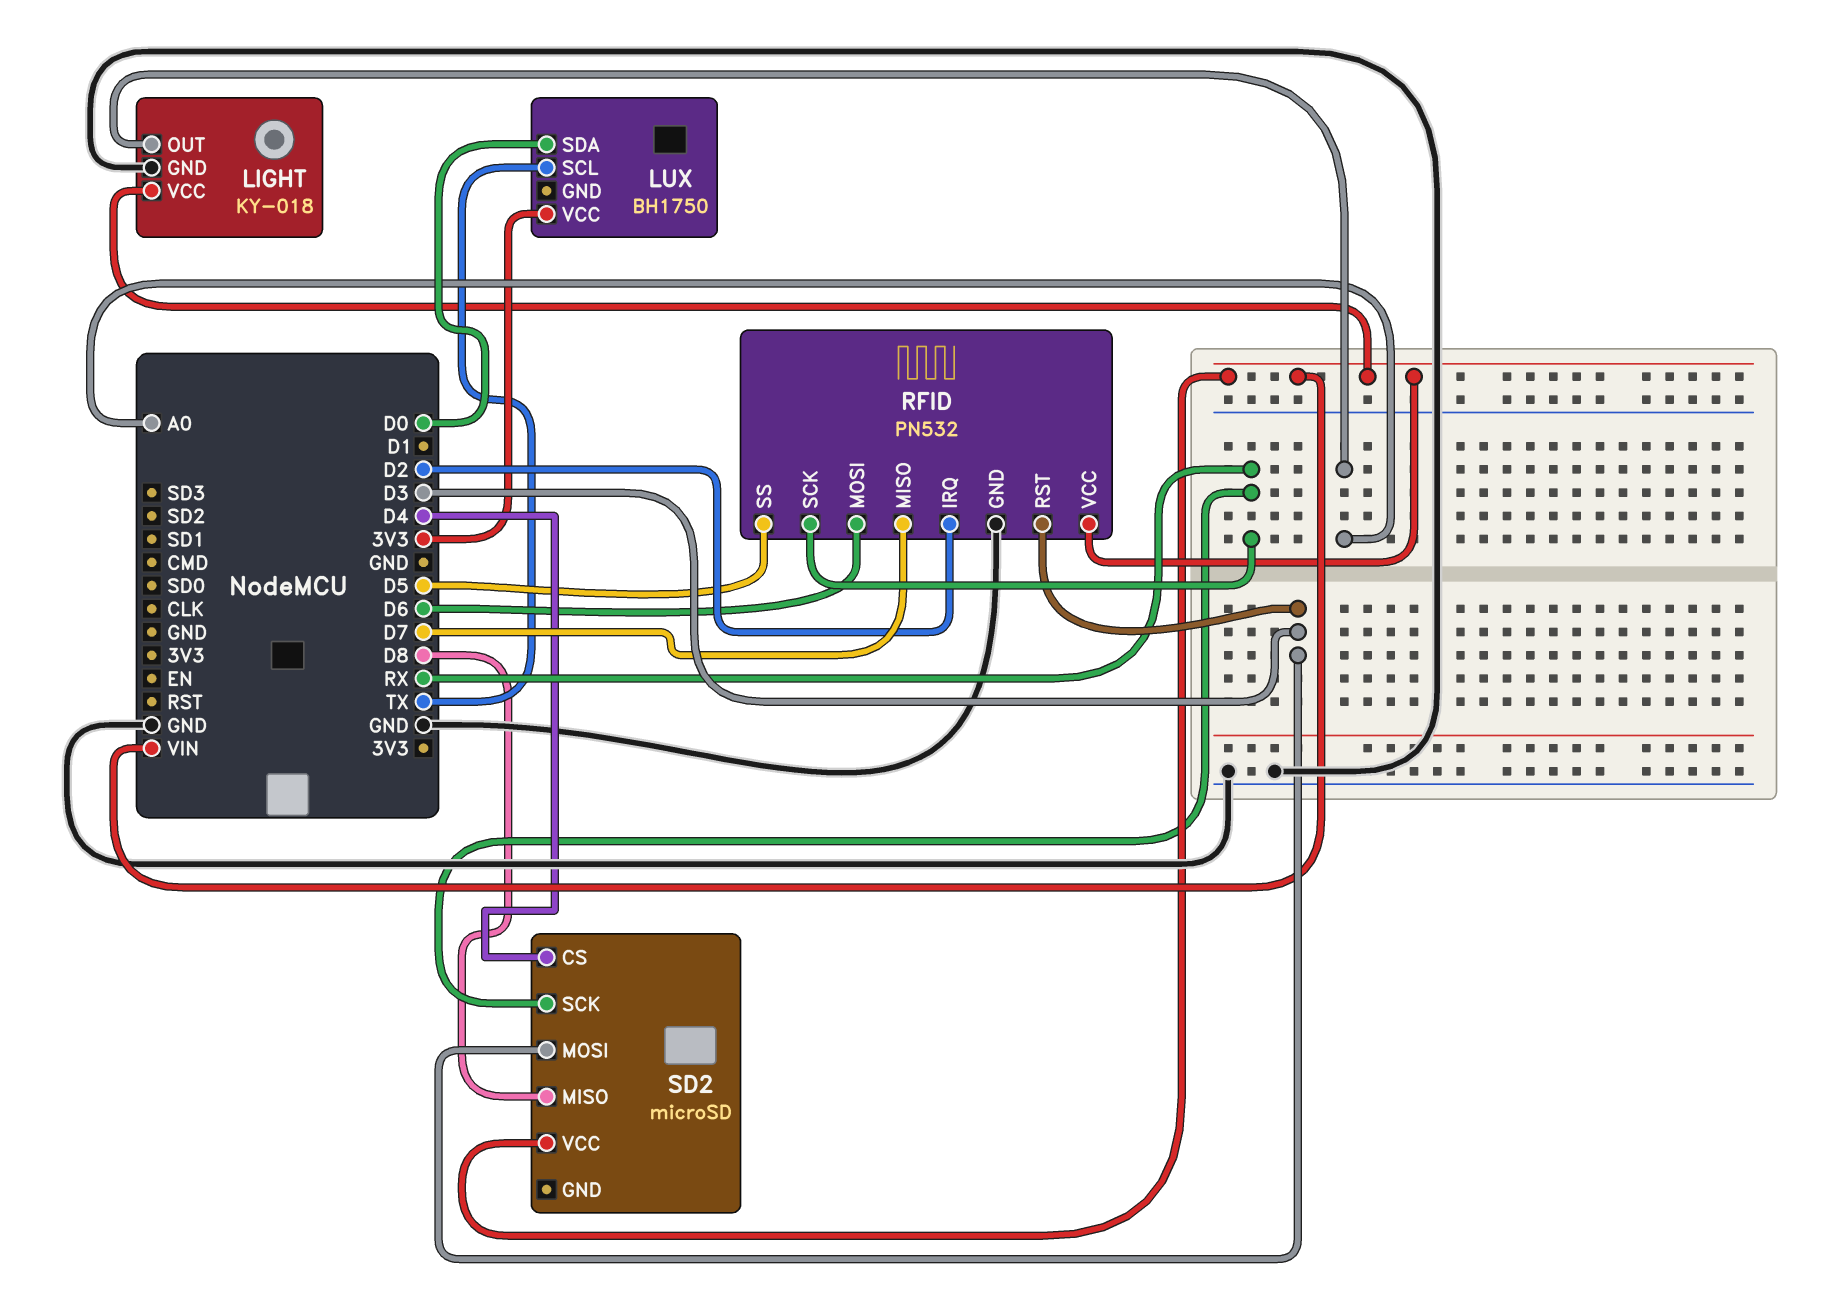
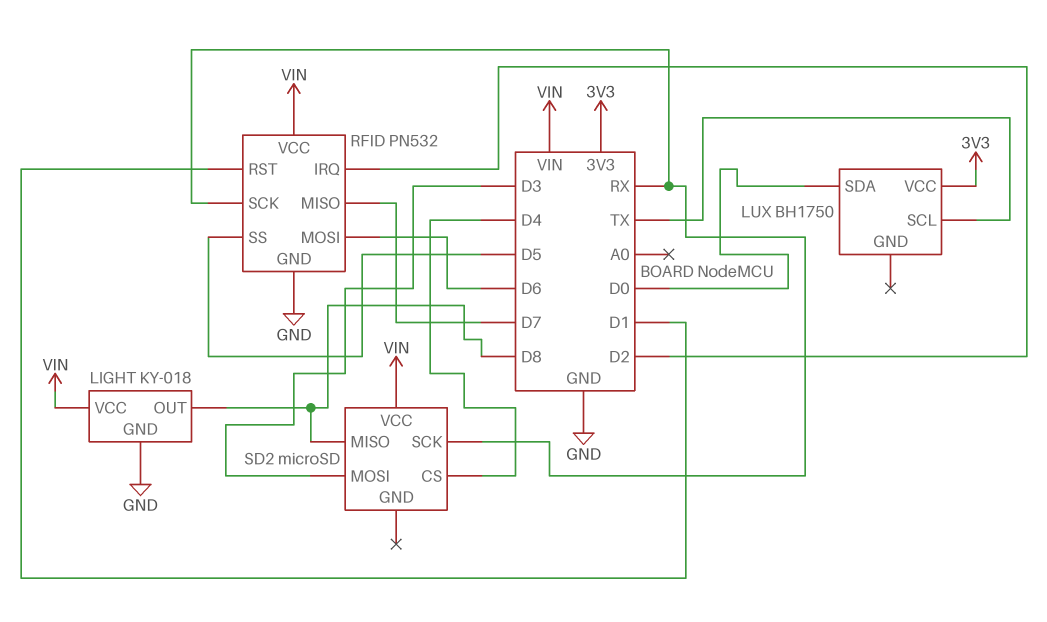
LIGHT pin OUT: A0 -> D8
RFID pin RST: D3 -> D1

